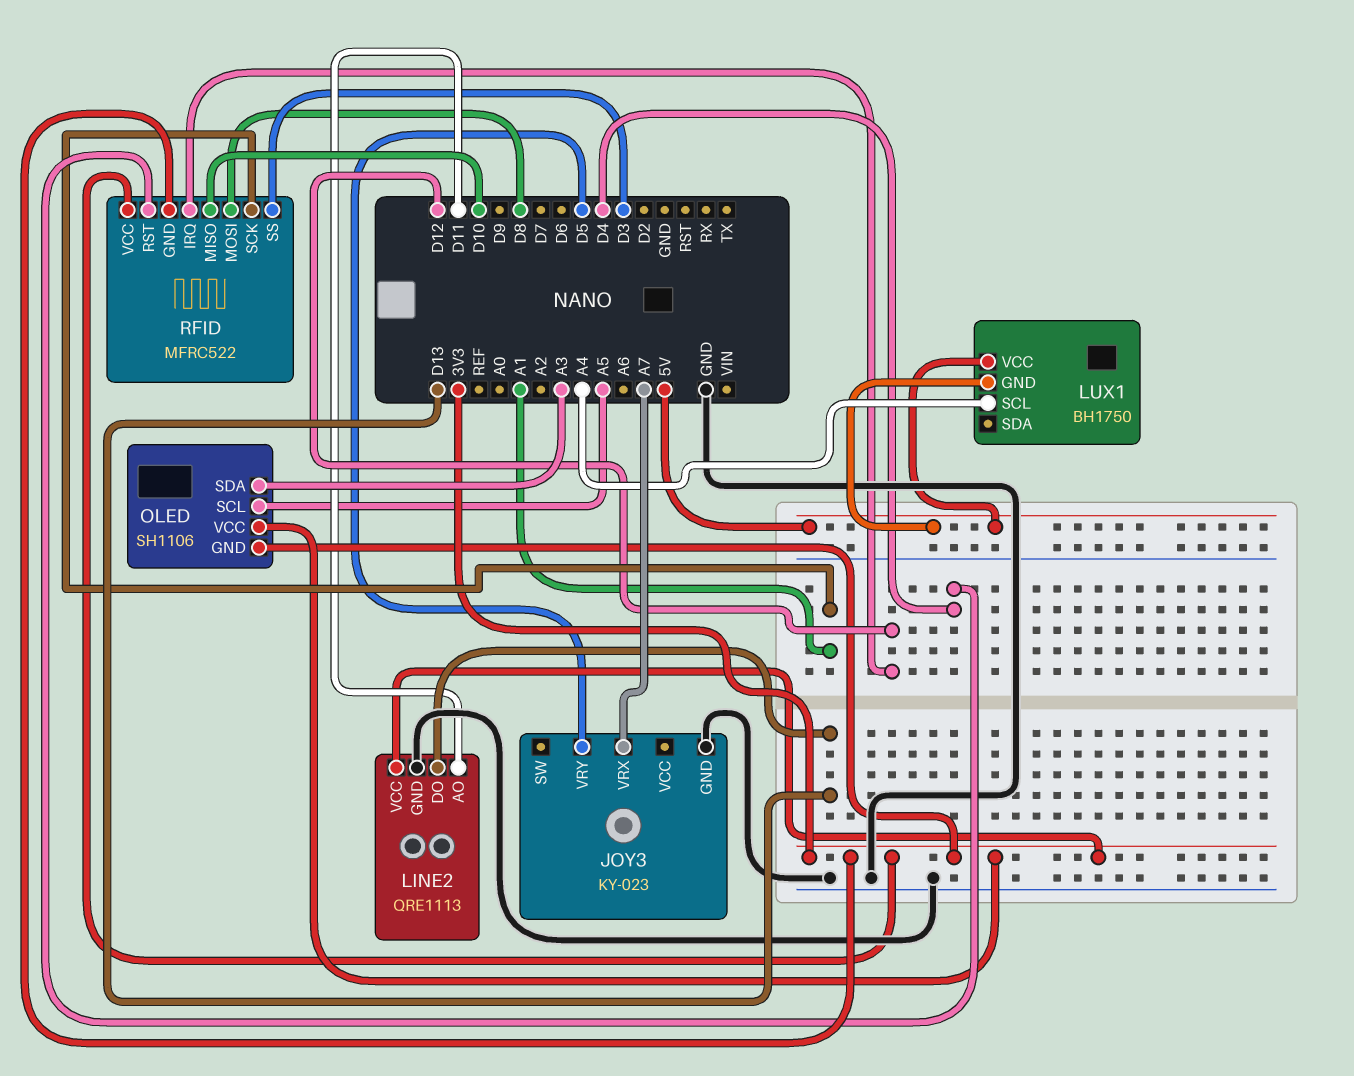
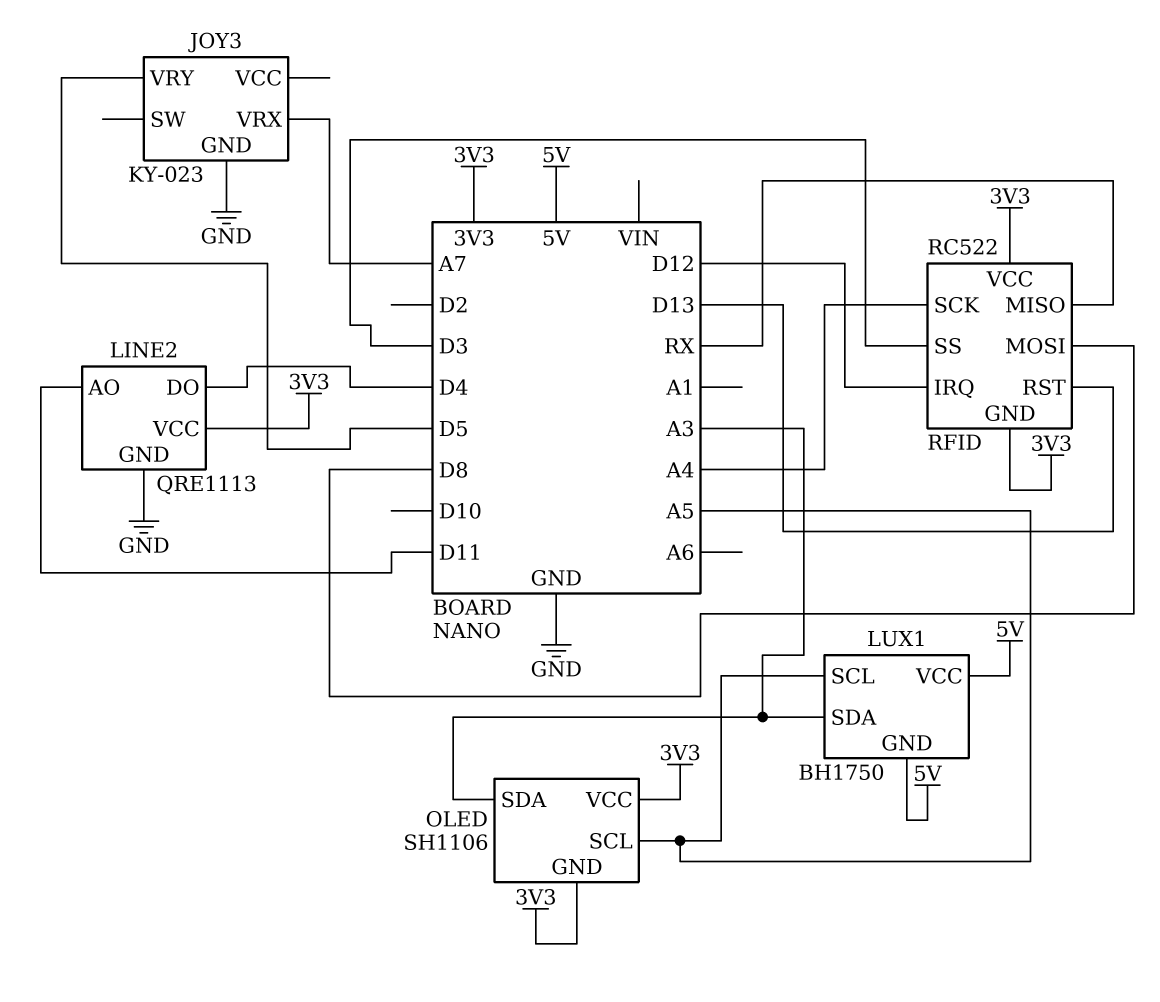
LINE2 pin DO: D13 -> D4
LUX1 pin SCL: A4 -> A5
LUX1 pin SDA: none -> A3
RFID: MFRC522 -> RC522
RFID pin MISO: D10 -> RX
RFID pin RST: D4 -> D13
RFID pin SCK: A1 -> A4

